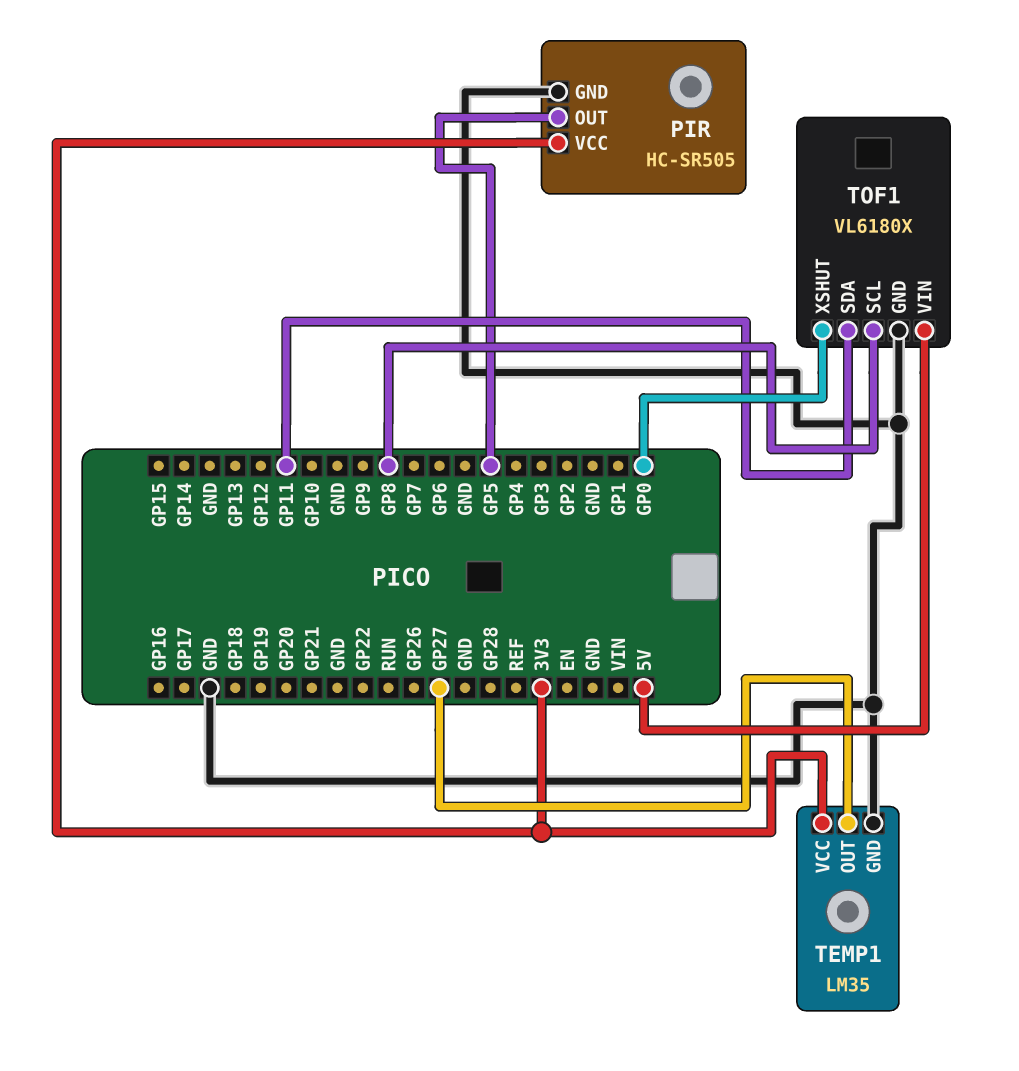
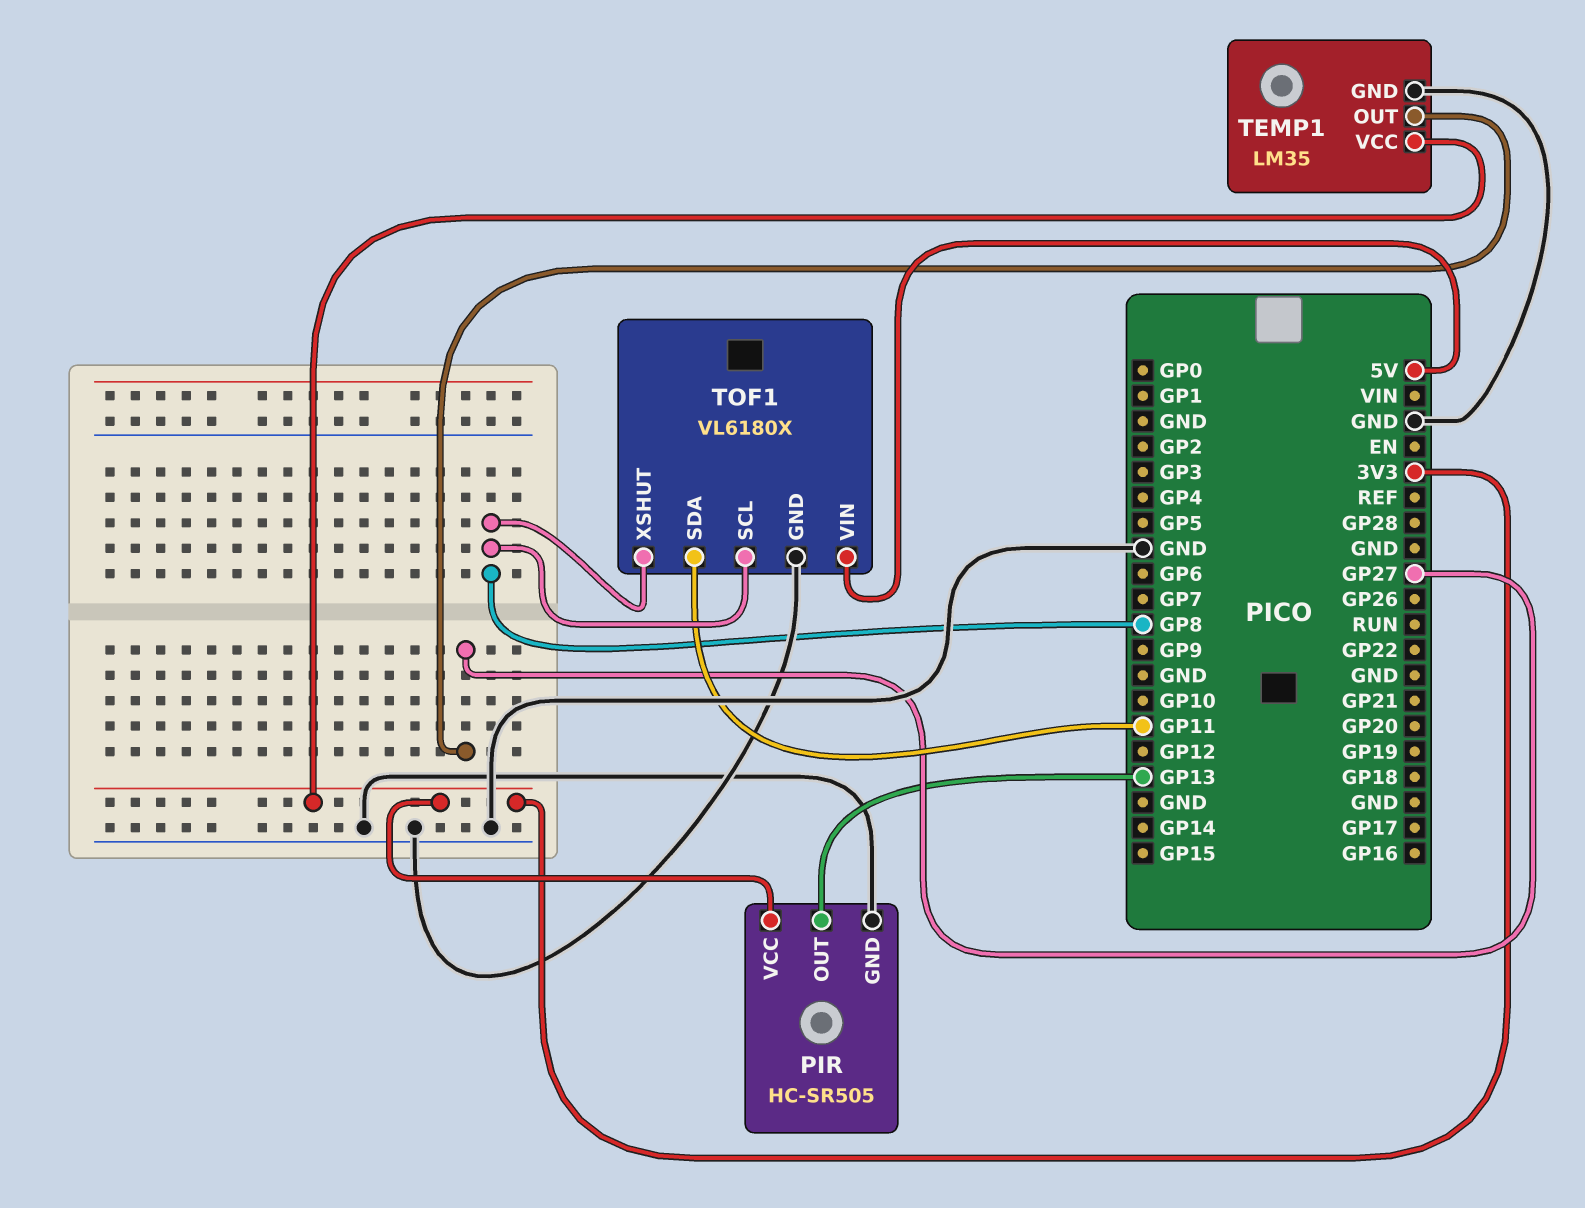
PIR pin OUT: GP5 -> GP13
TOF1 pin XSHUT: GP0 -> GP8

